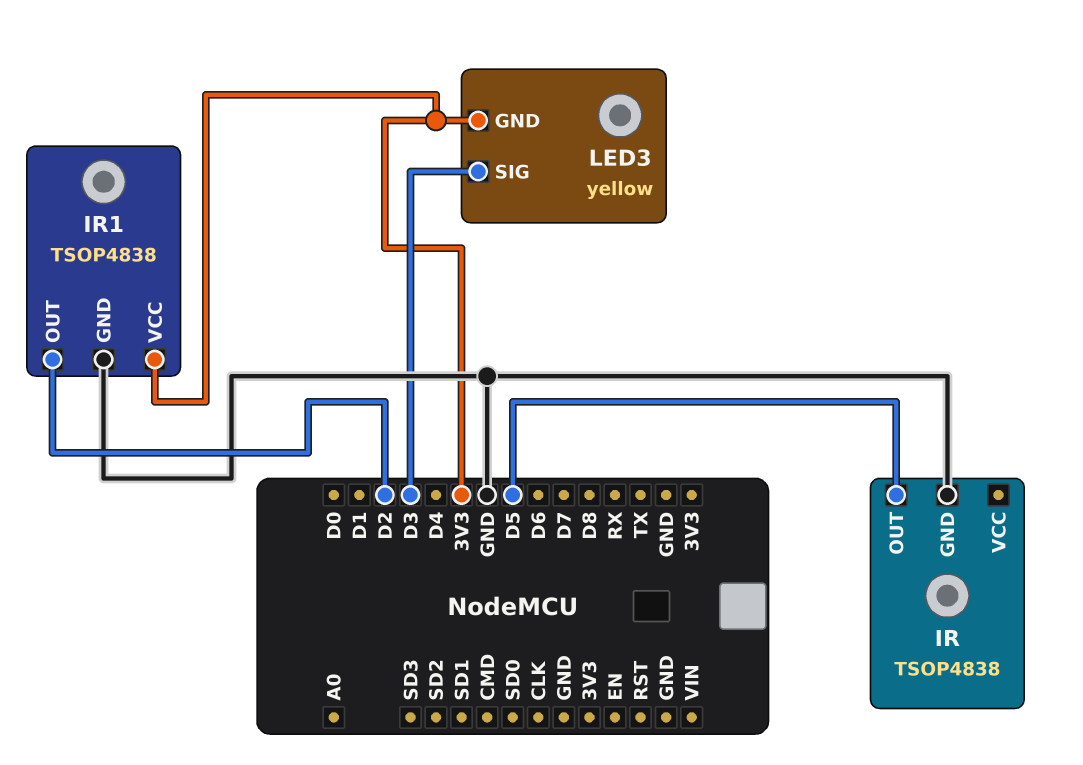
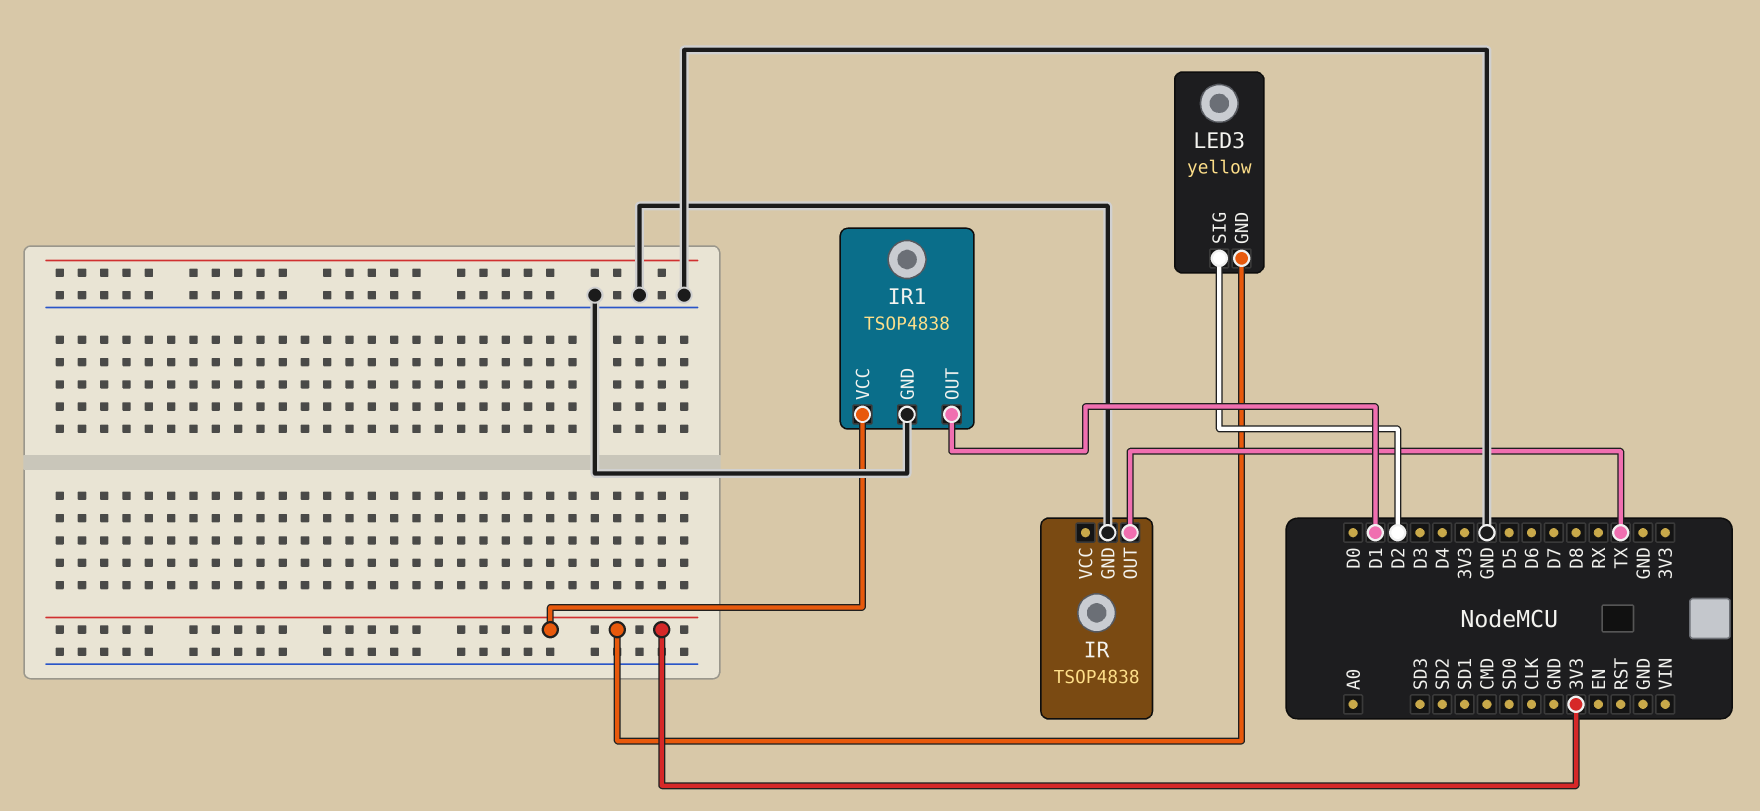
IR pin OUT: D5 -> TX
IR1 pin OUT: D2 -> D1
LED3 pin SIG: D3 -> D2

